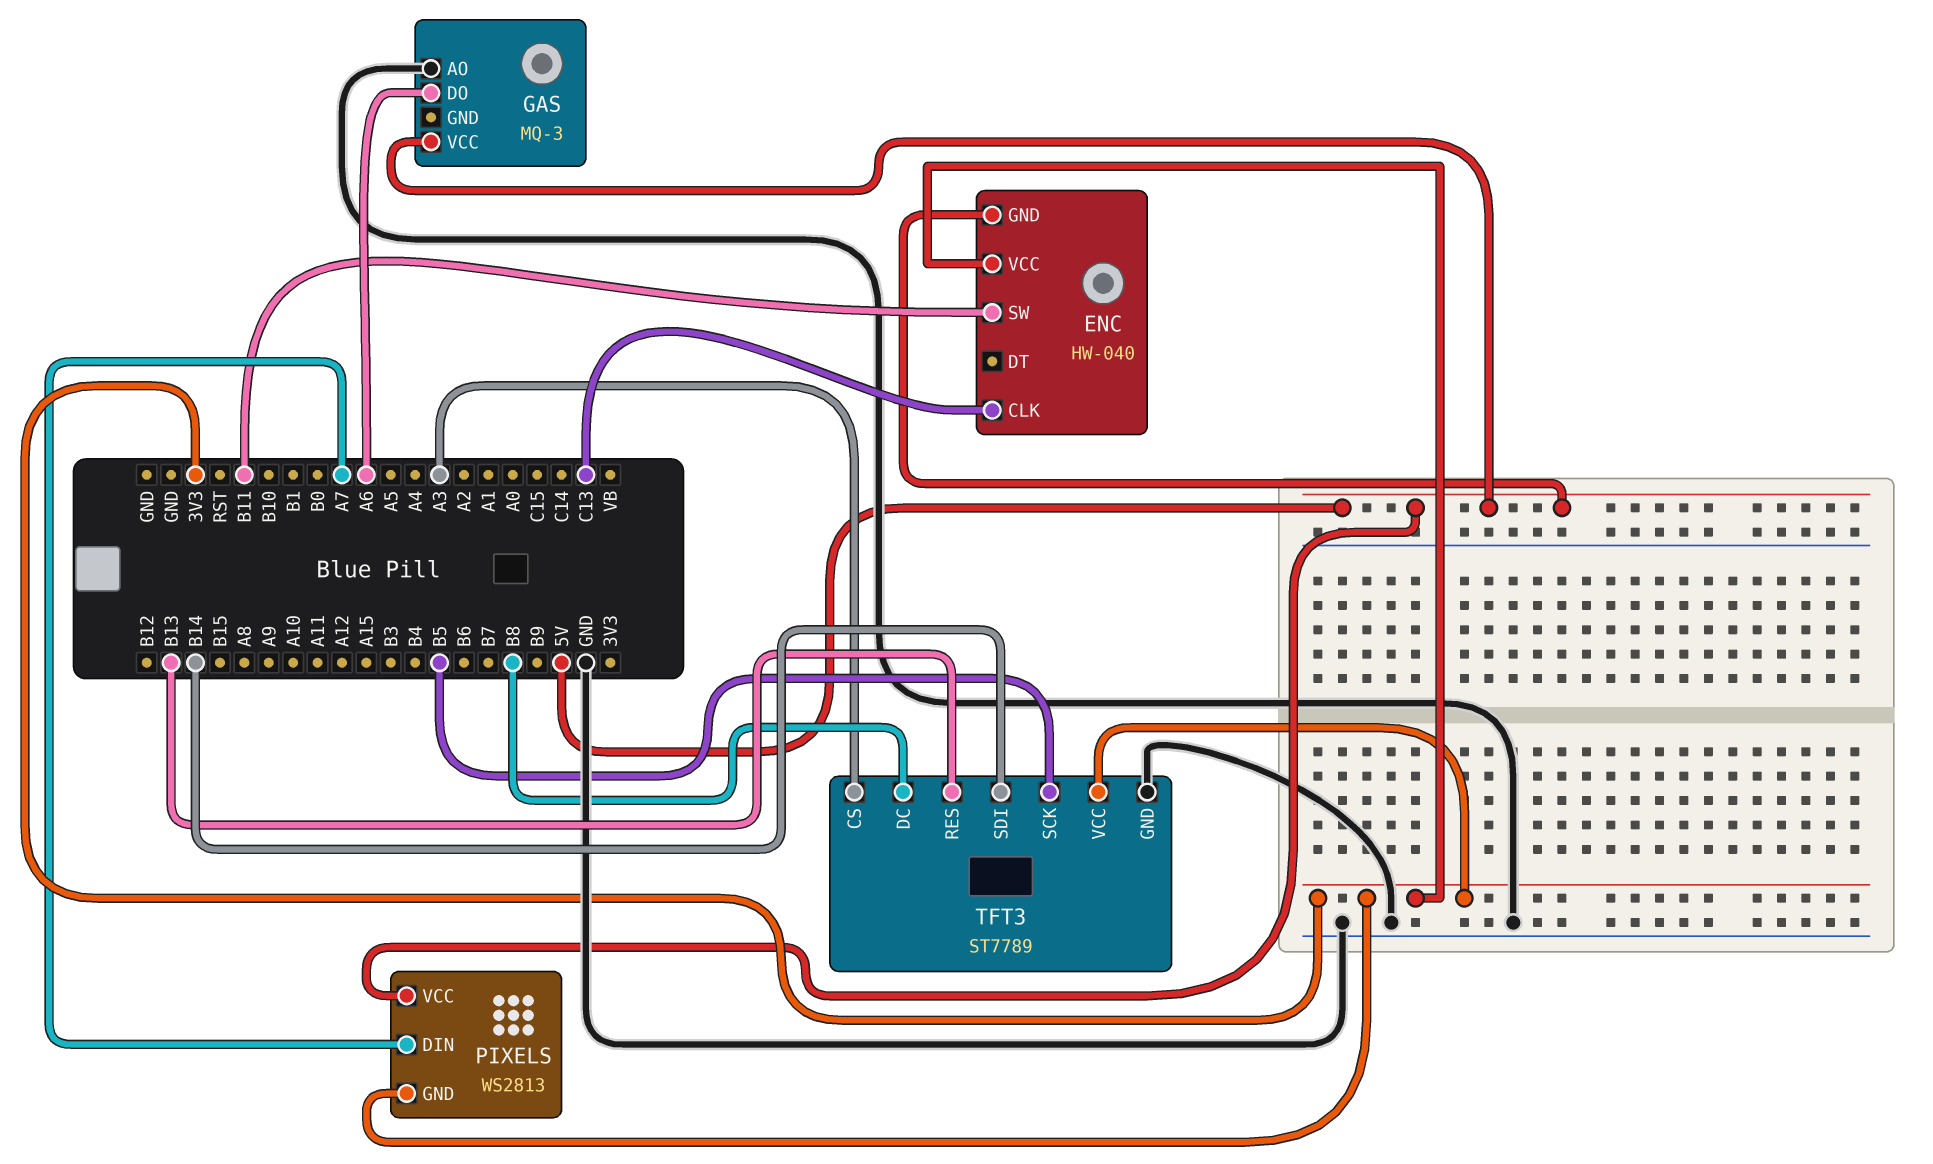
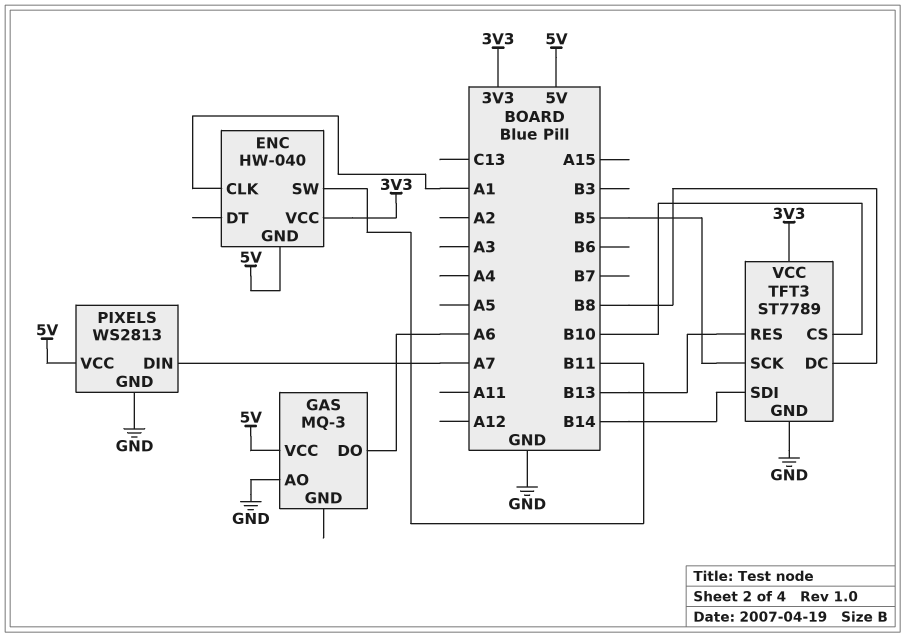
ENC pin CLK: C13 -> A1
PIXELS pin GND: 3V3 -> GND
TFT3 pin CS: A3 -> B10

